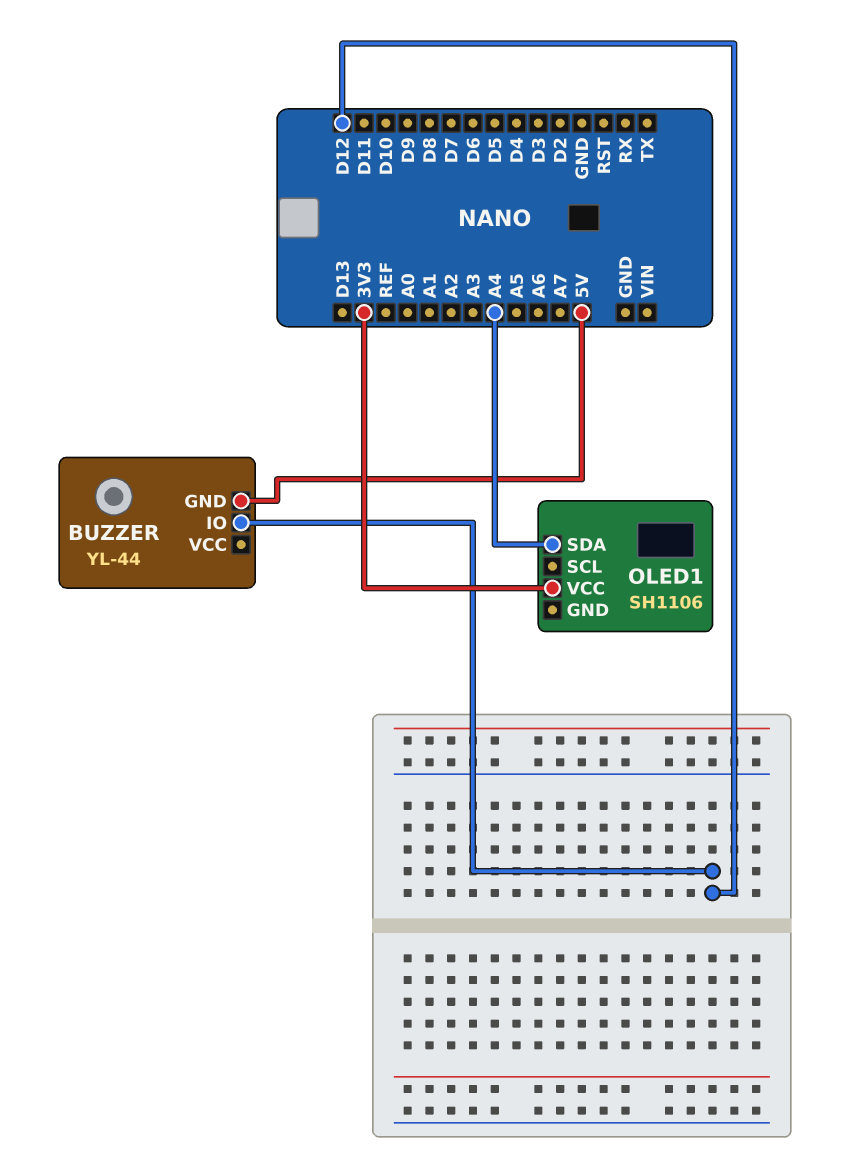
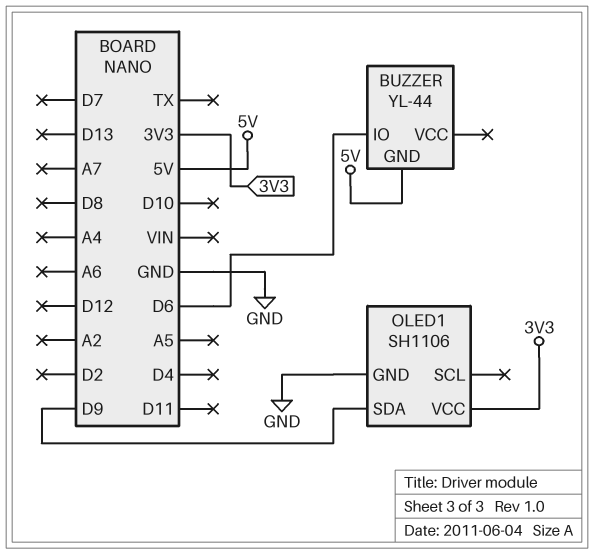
BUZZER pin IO: D12 -> D6
OLED1 pin GND: none -> GND
OLED1 pin SDA: A4 -> D9

